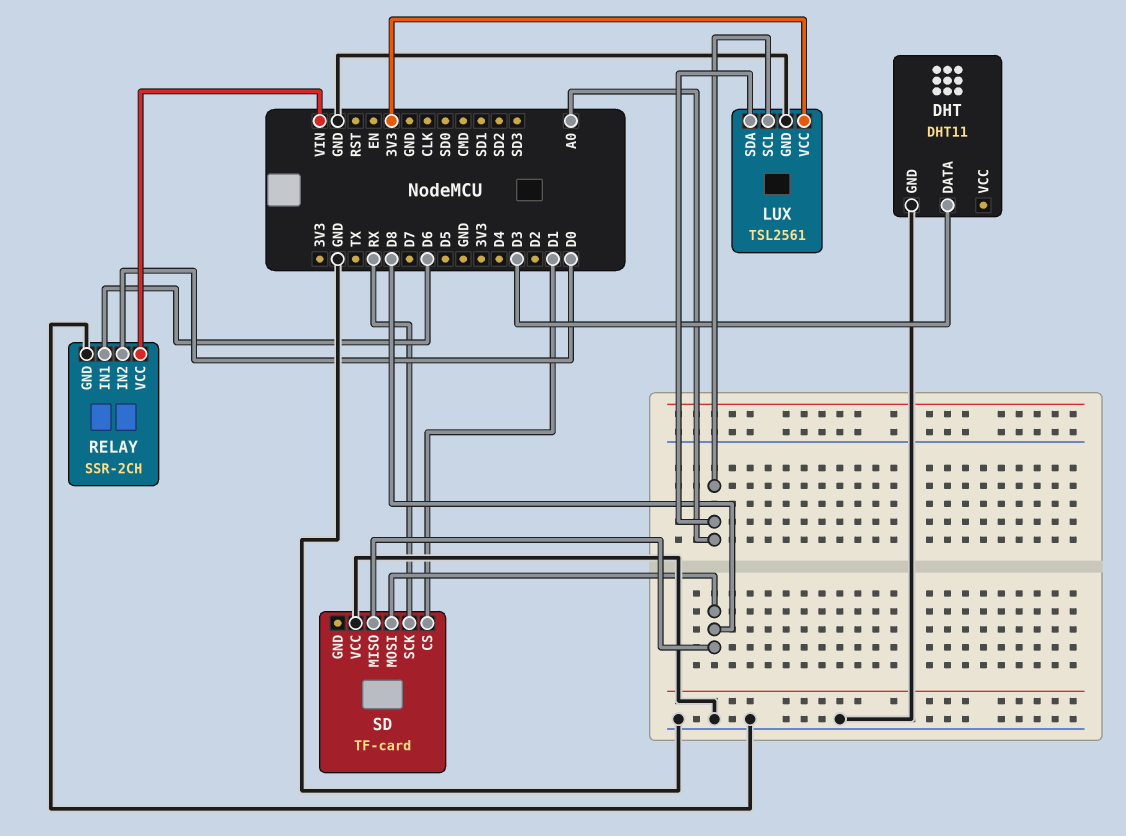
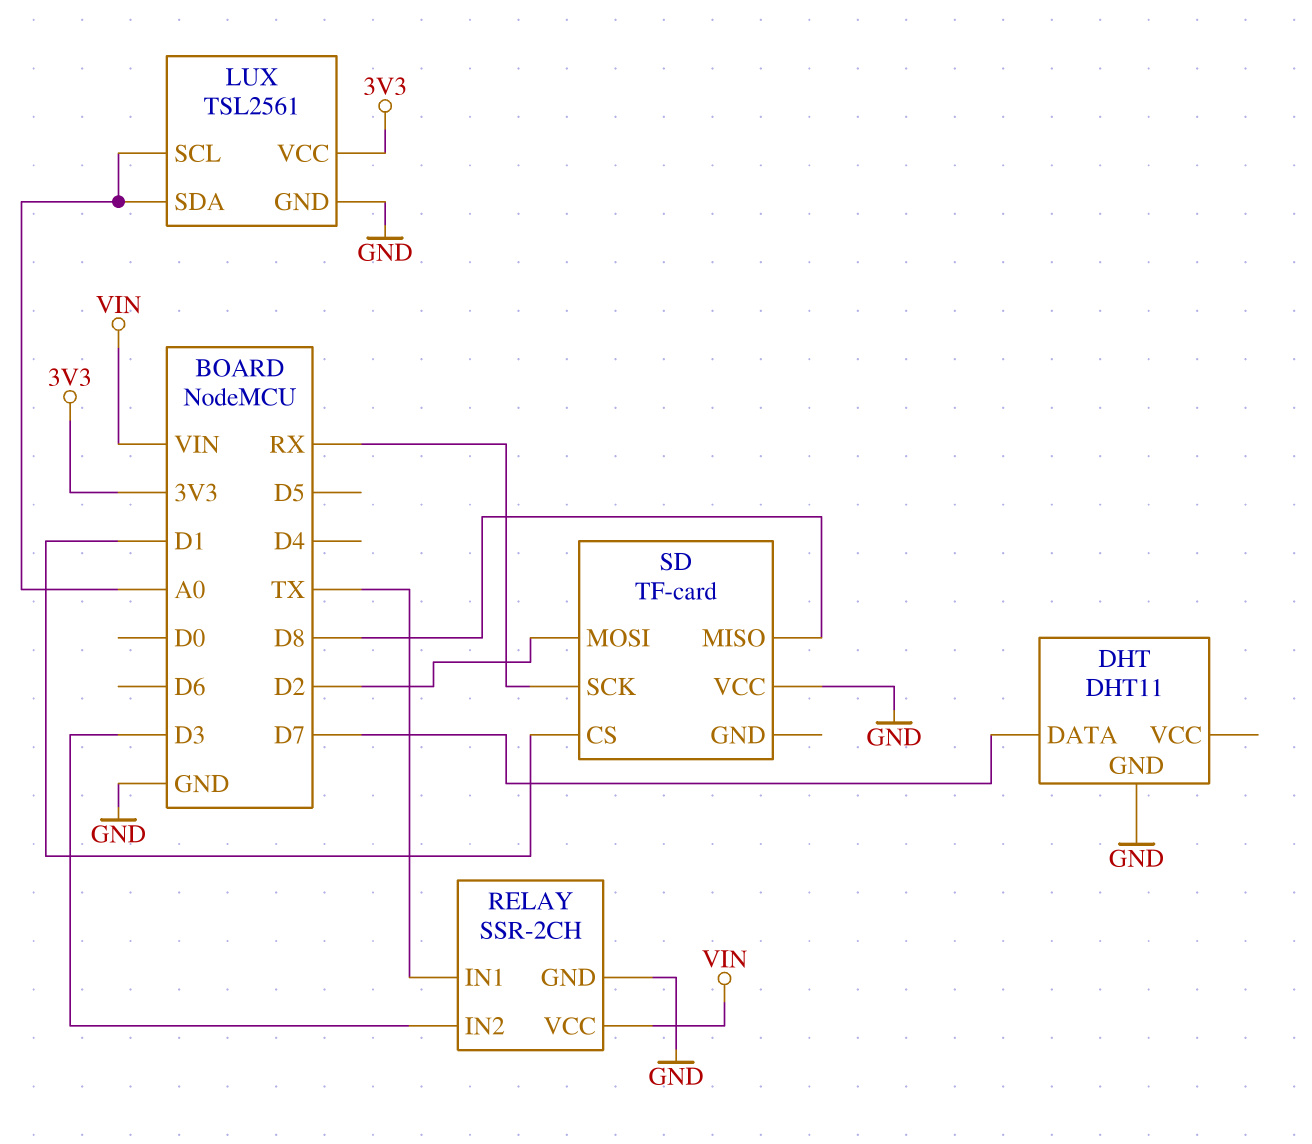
DHT pin DATA: D3 -> D7
RELAY pin IN1: D6 -> TX
RELAY pin IN2: D0 -> D3
SD pin MOSI: D8 -> D2

